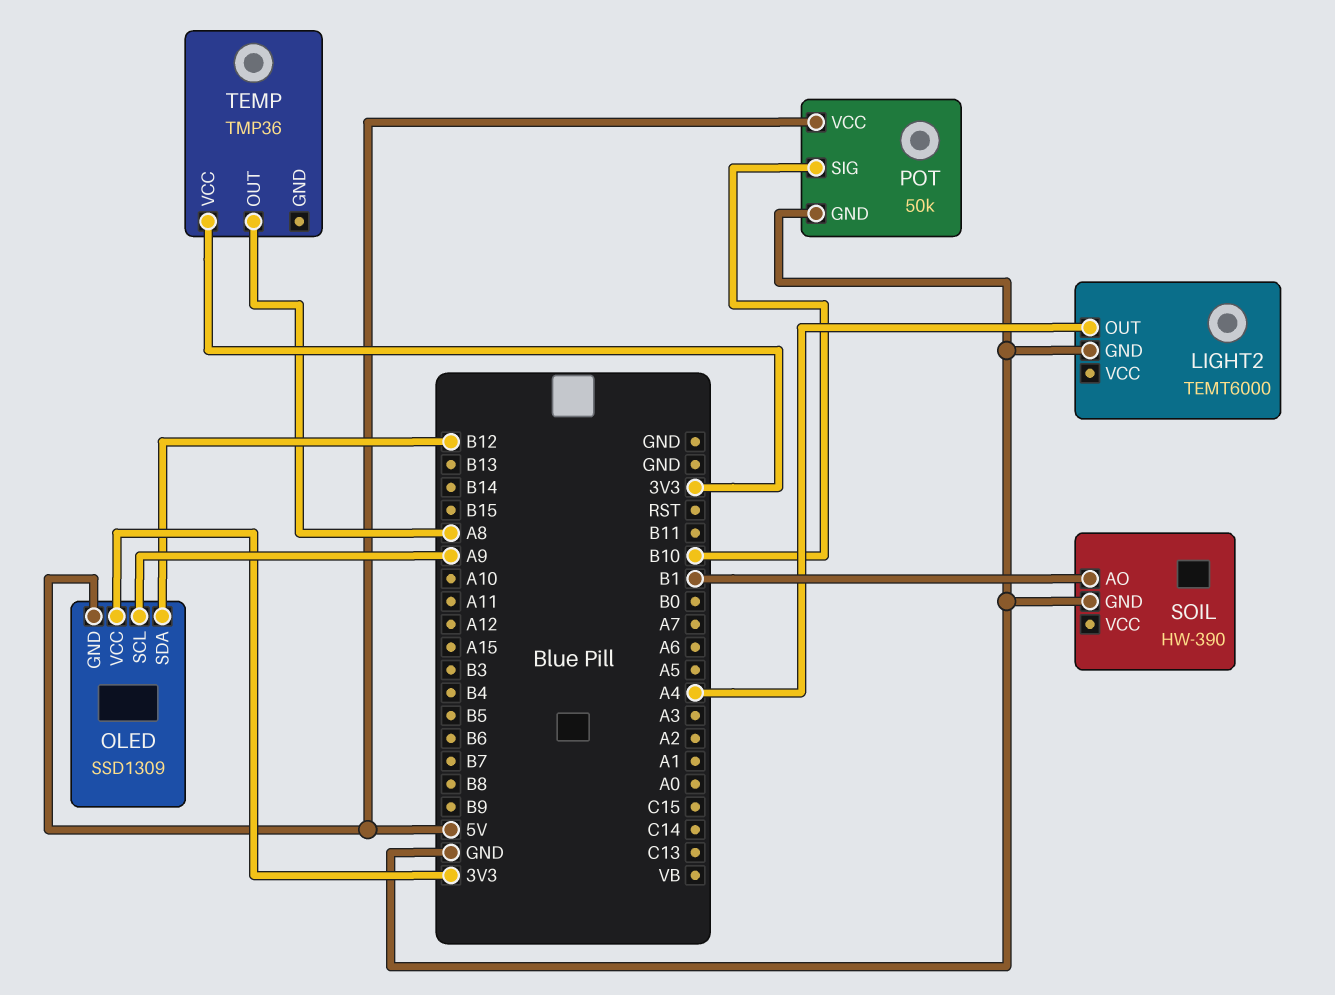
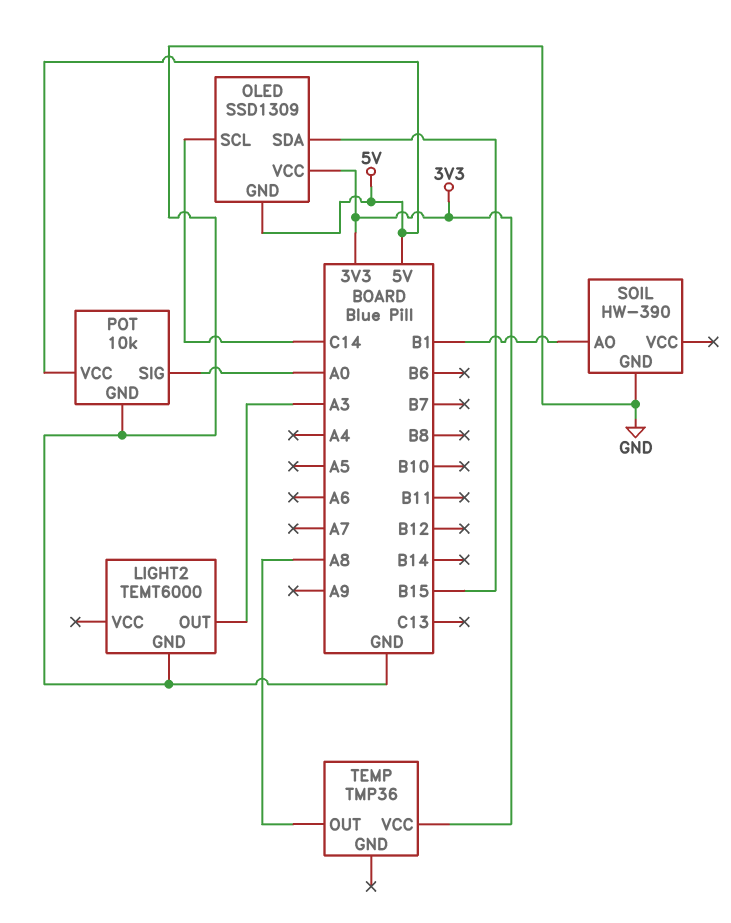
LIGHT2 pin OUT: A4 -> A3
OLED pin SCL: A9 -> C14
OLED pin SDA: B12 -> B15
POT: 50k -> 10k
POT pin SIG: B10 -> A0

